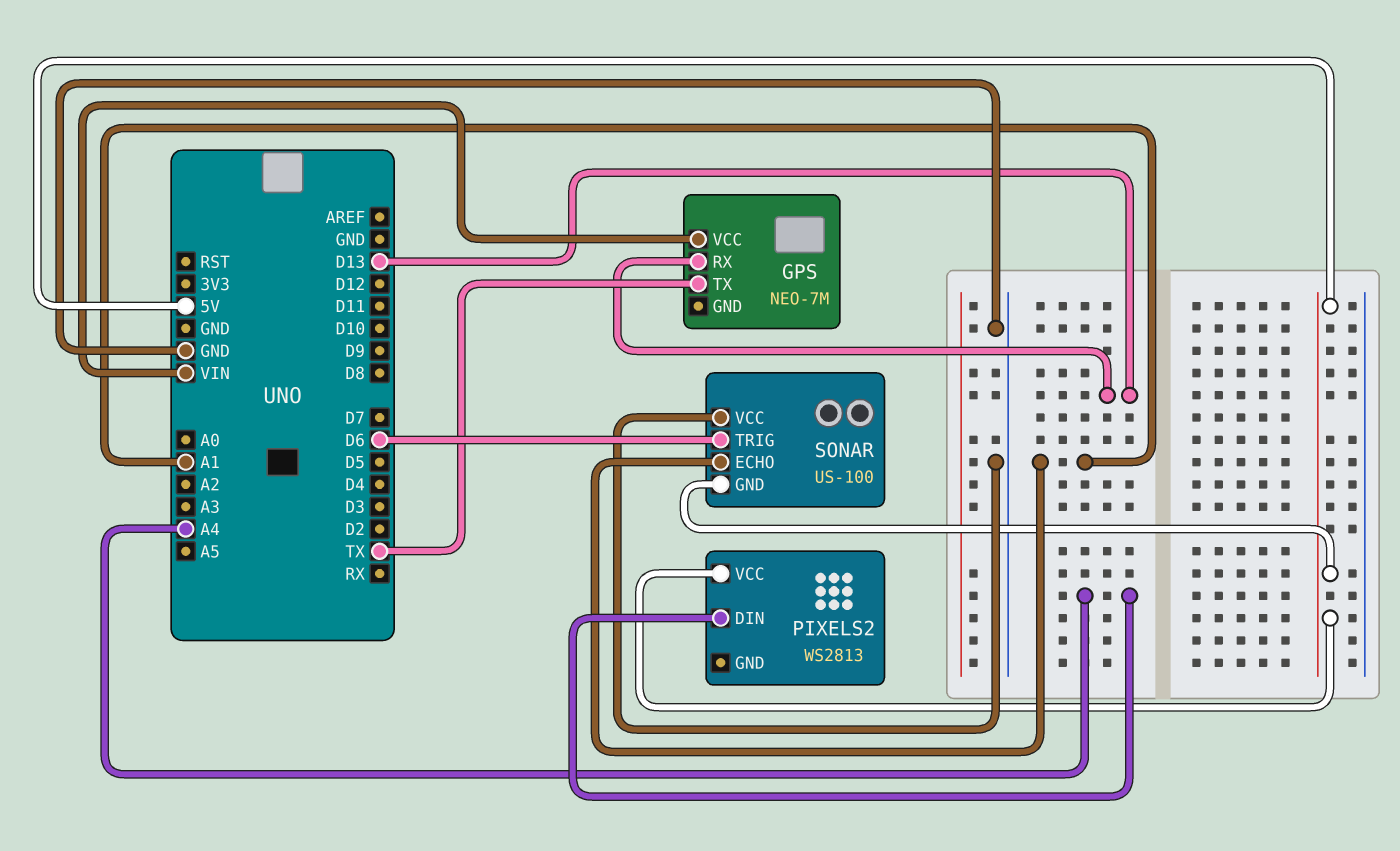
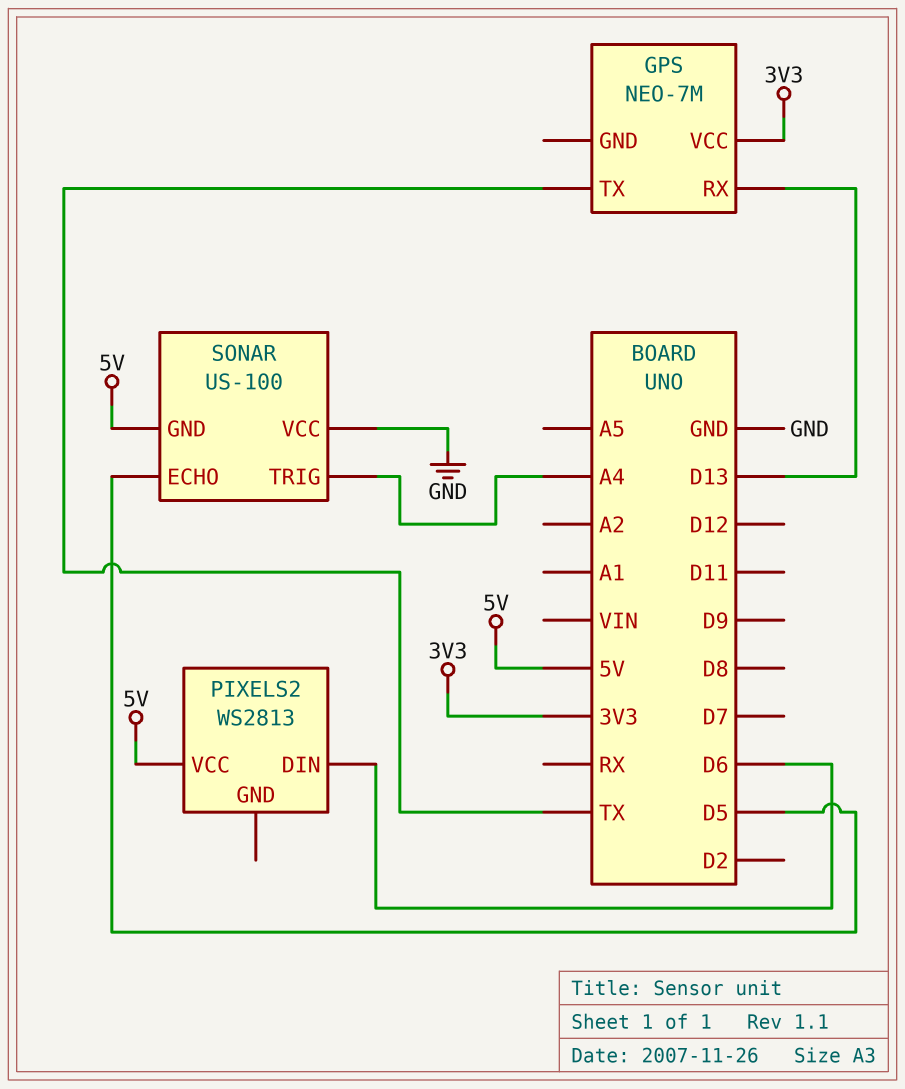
GPS pin VCC: VIN -> 3V3
PIXELS2 pin DIN: A4 -> D6
SONAR pin ECHO: A1 -> D5
SONAR pin TRIG: D6 -> A4

